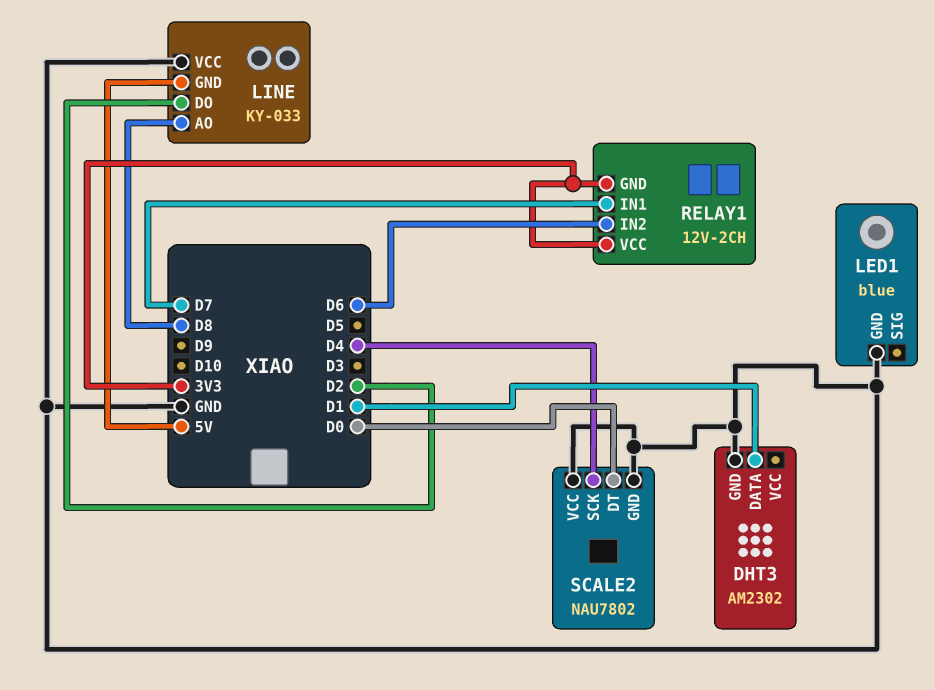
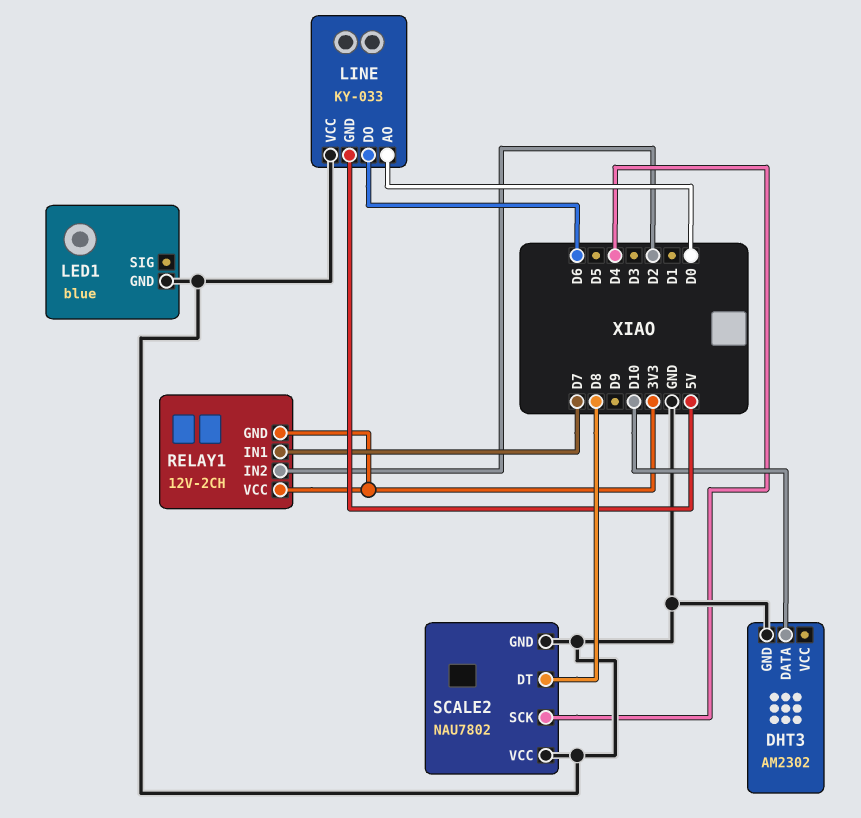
DHT3 pin DATA: D1 -> D10
LINE pin AO: D8 -> D0
LINE pin DO: D2 -> D6
RELAY1 pin IN2: D6 -> D2
SCALE2 pin DT: D0 -> D8

